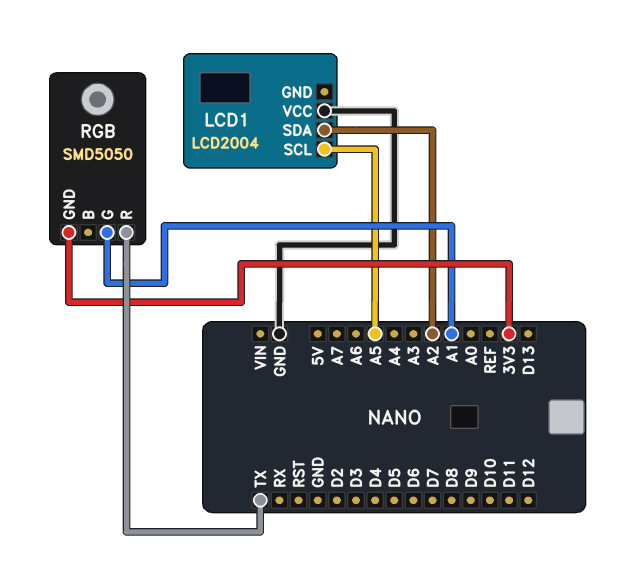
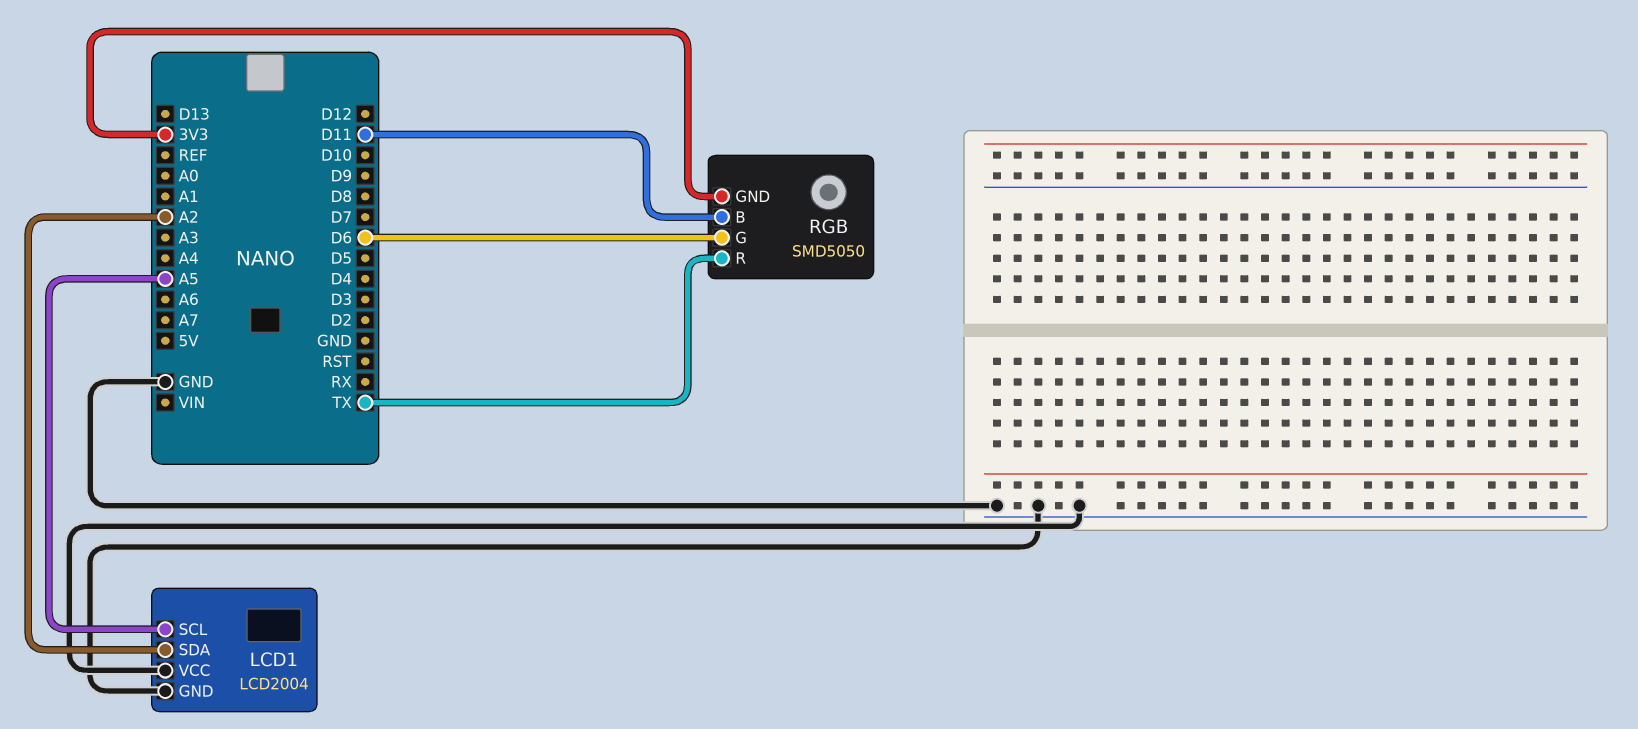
LCD1 pin GND: none -> GND
RGB pin B: none -> D11
RGB pin G: A1 -> D6

